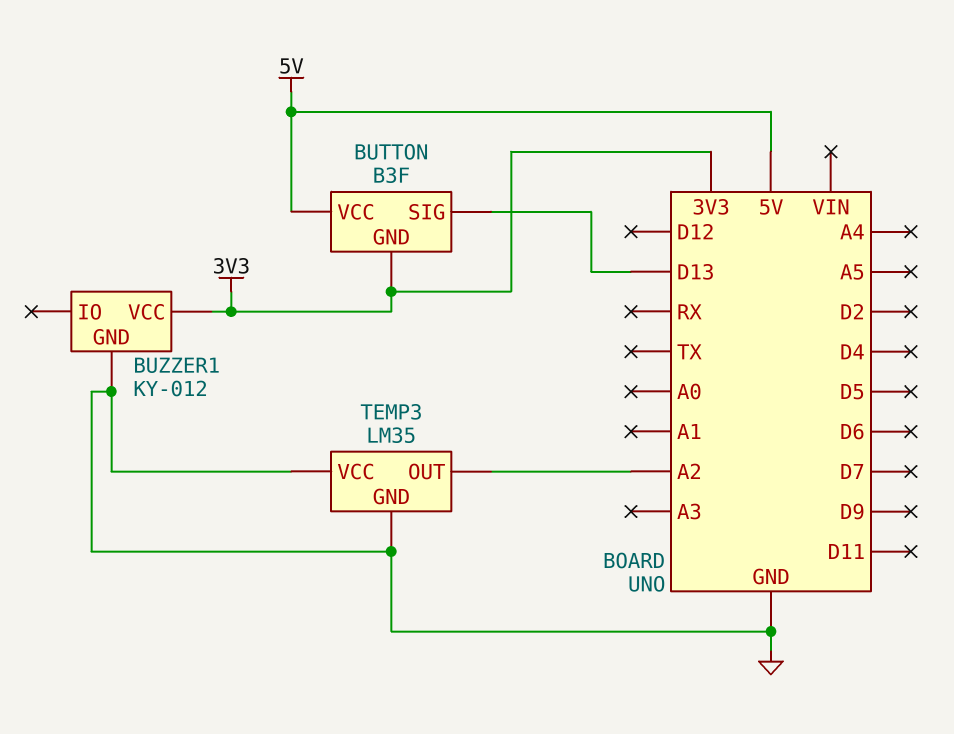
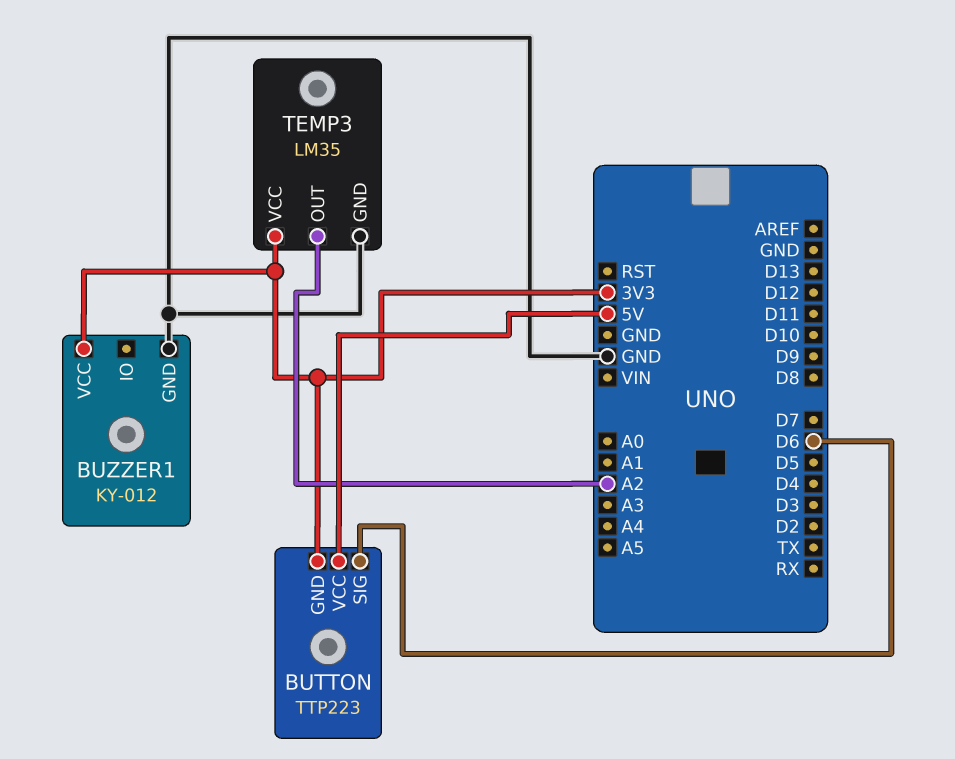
BUTTON: B3F -> TTP223
BUTTON pin SIG: D13 -> D6
TEMP3 pin VCC: GND -> 3V3

